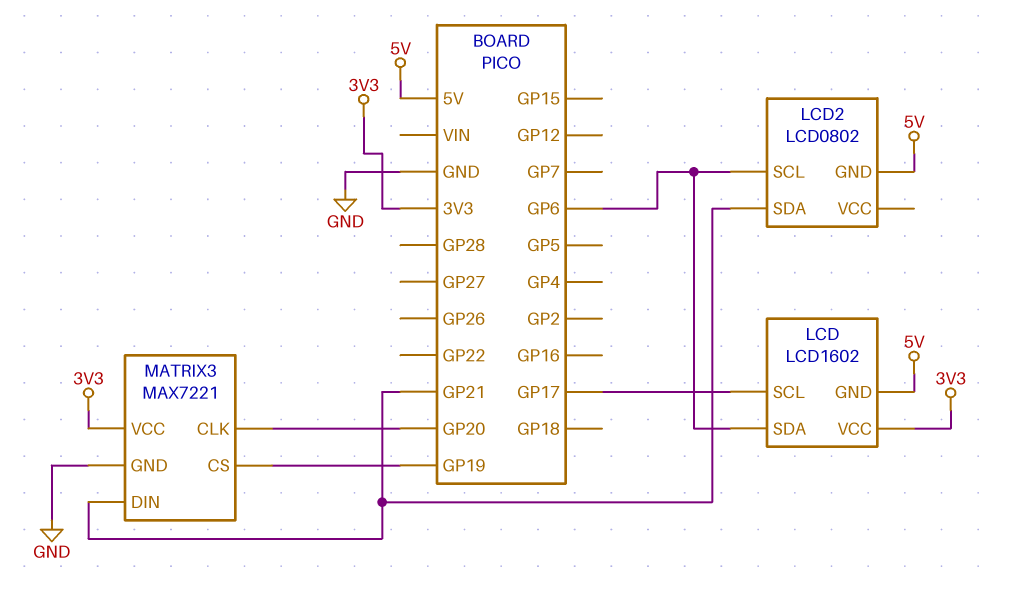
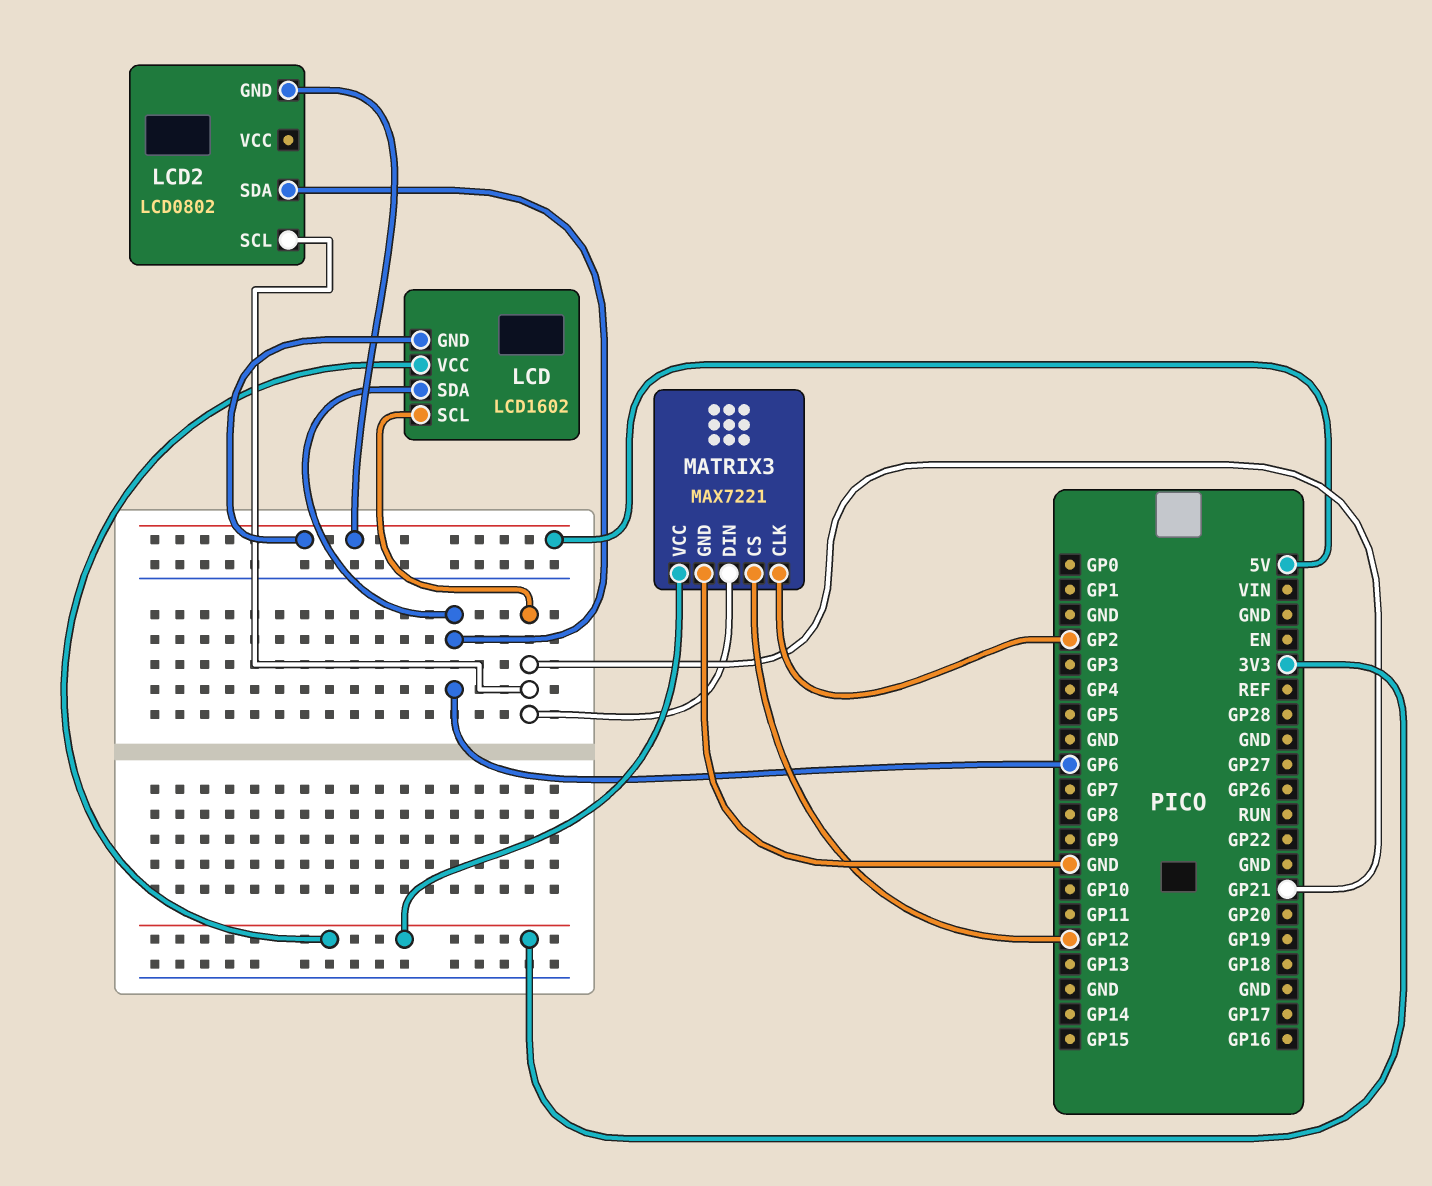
LCD pin SCL: GP17 -> GP21
LCD2 pin SCL: GP6 -> GP21
LCD2 pin SDA: GP21 -> GP6
MATRIX3 pin CLK: GP20 -> GP2
MATRIX3 pin CS: GP19 -> GP12

